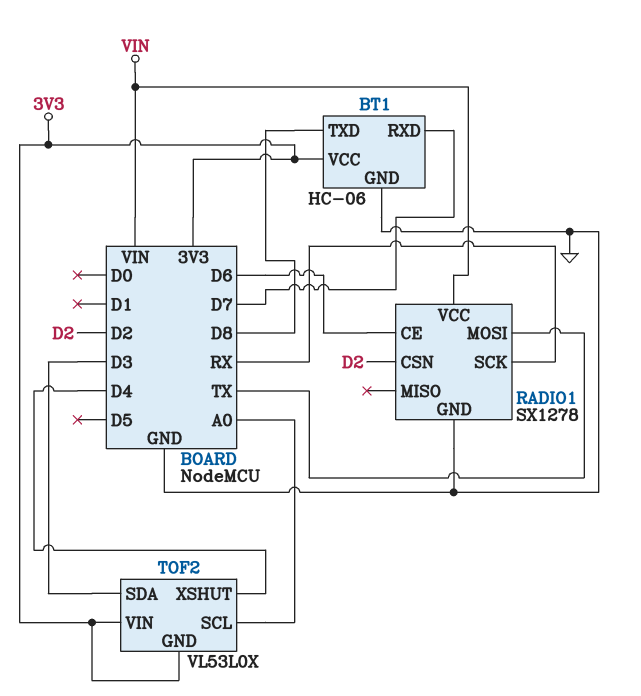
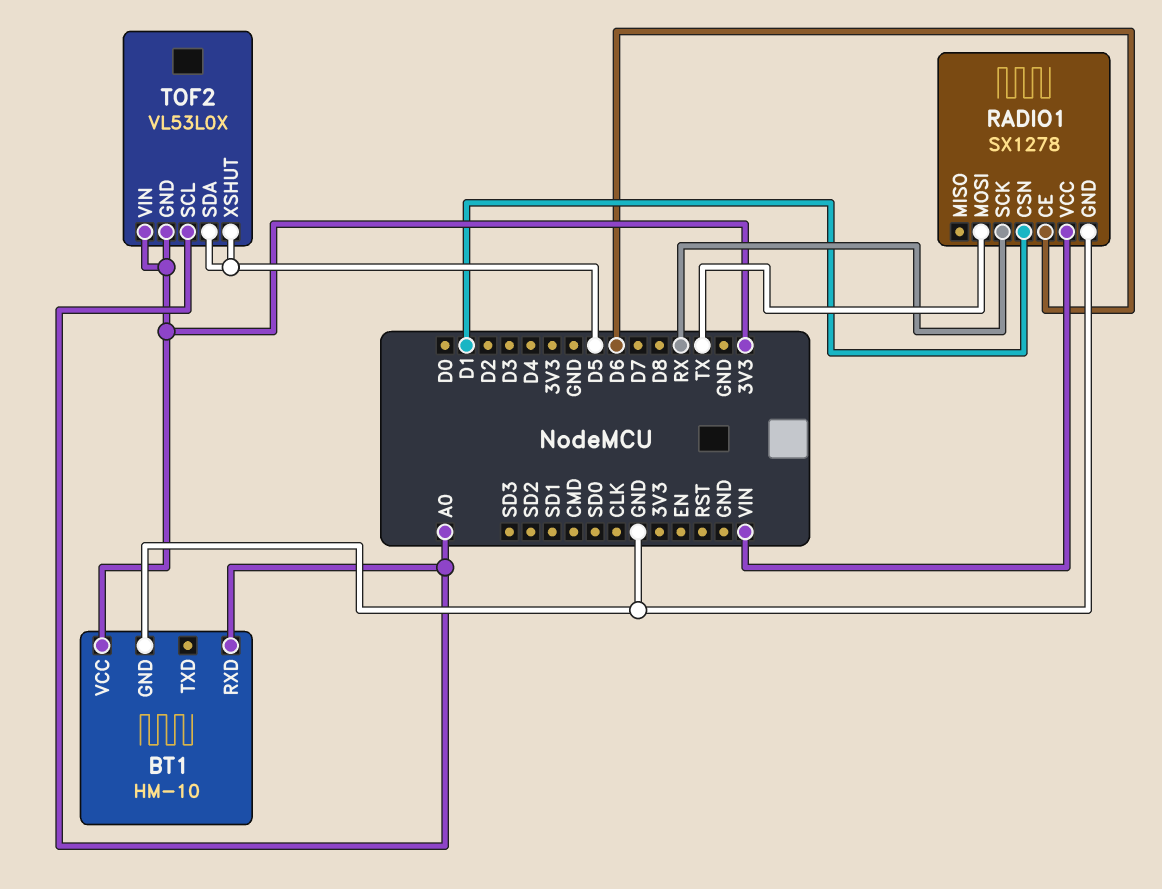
BT1: HC-06 -> HM-10
BT1 pin RXD: D7 -> A0
BT1 pin TXD: D8 -> none
RADIO1 pin CSN: D2 -> D1
TOF2 pin SDA: D3 -> D5
TOF2 pin XSHUT: D4 -> D5

